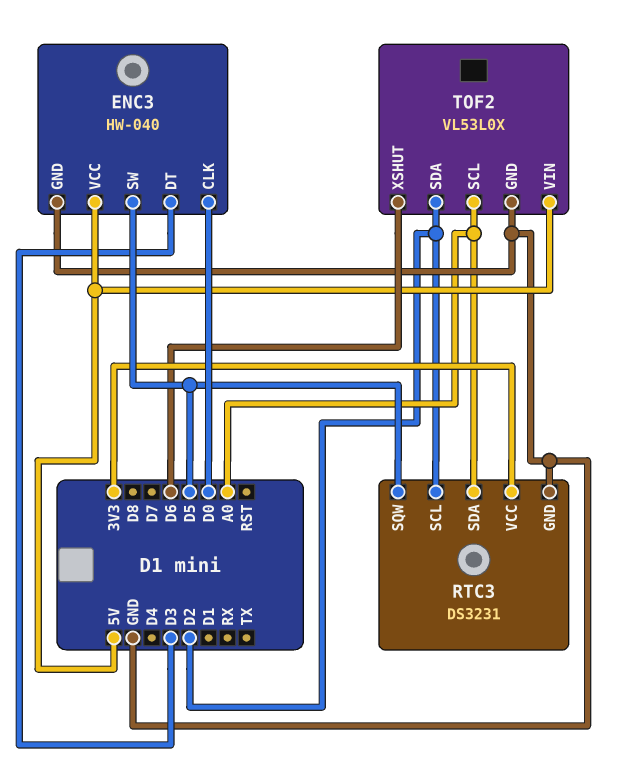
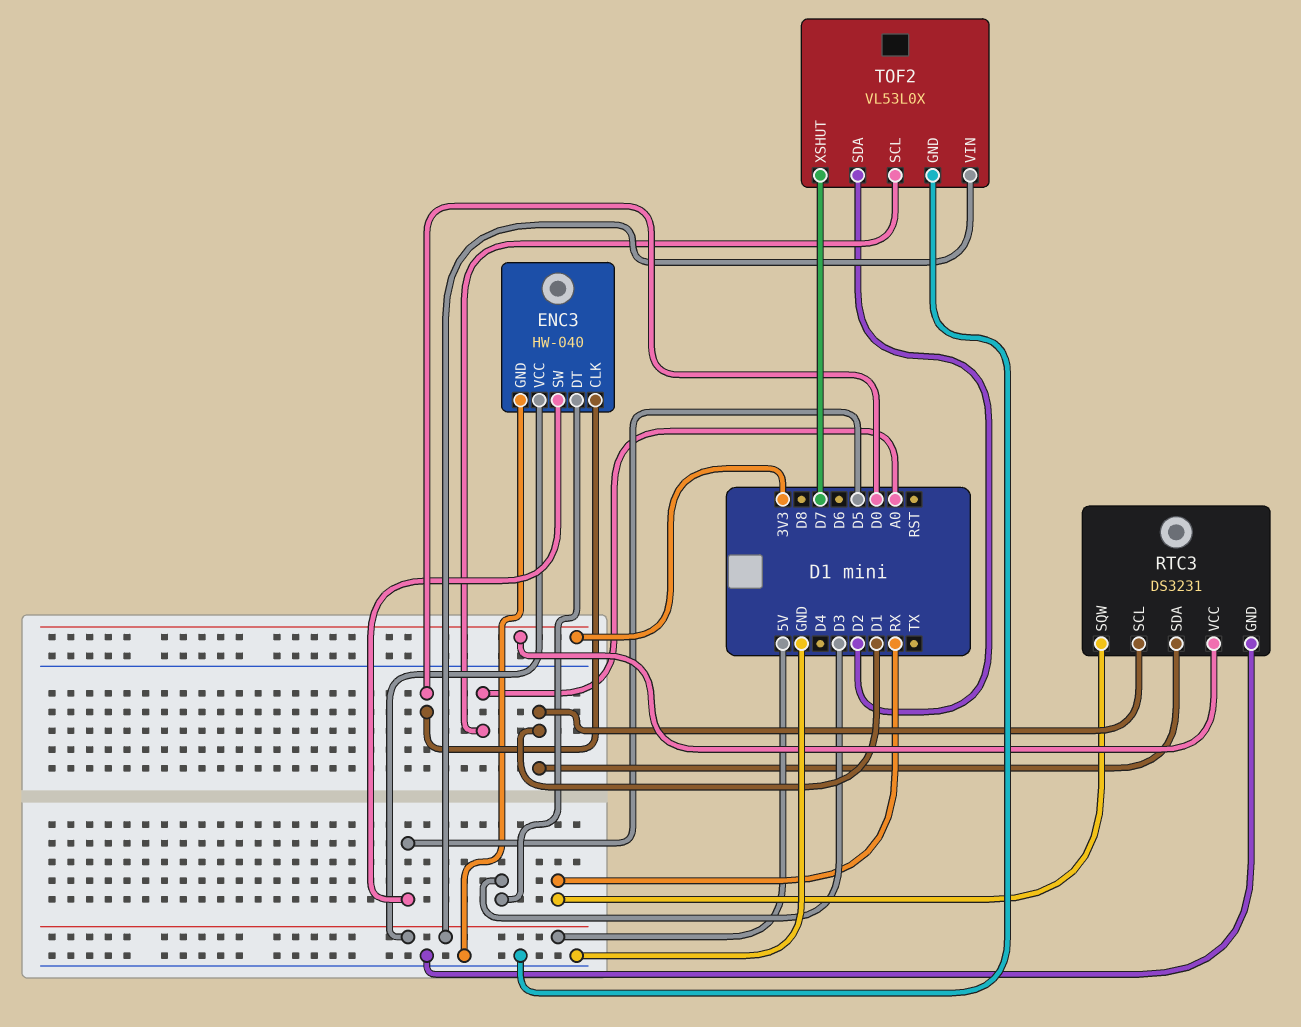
RTC3 pin SCL: D2 -> D1
RTC3 pin SDA: A0 -> D1
RTC3 pin SQW: D5 -> RX
TOF2 pin XSHUT: D6 -> D7

